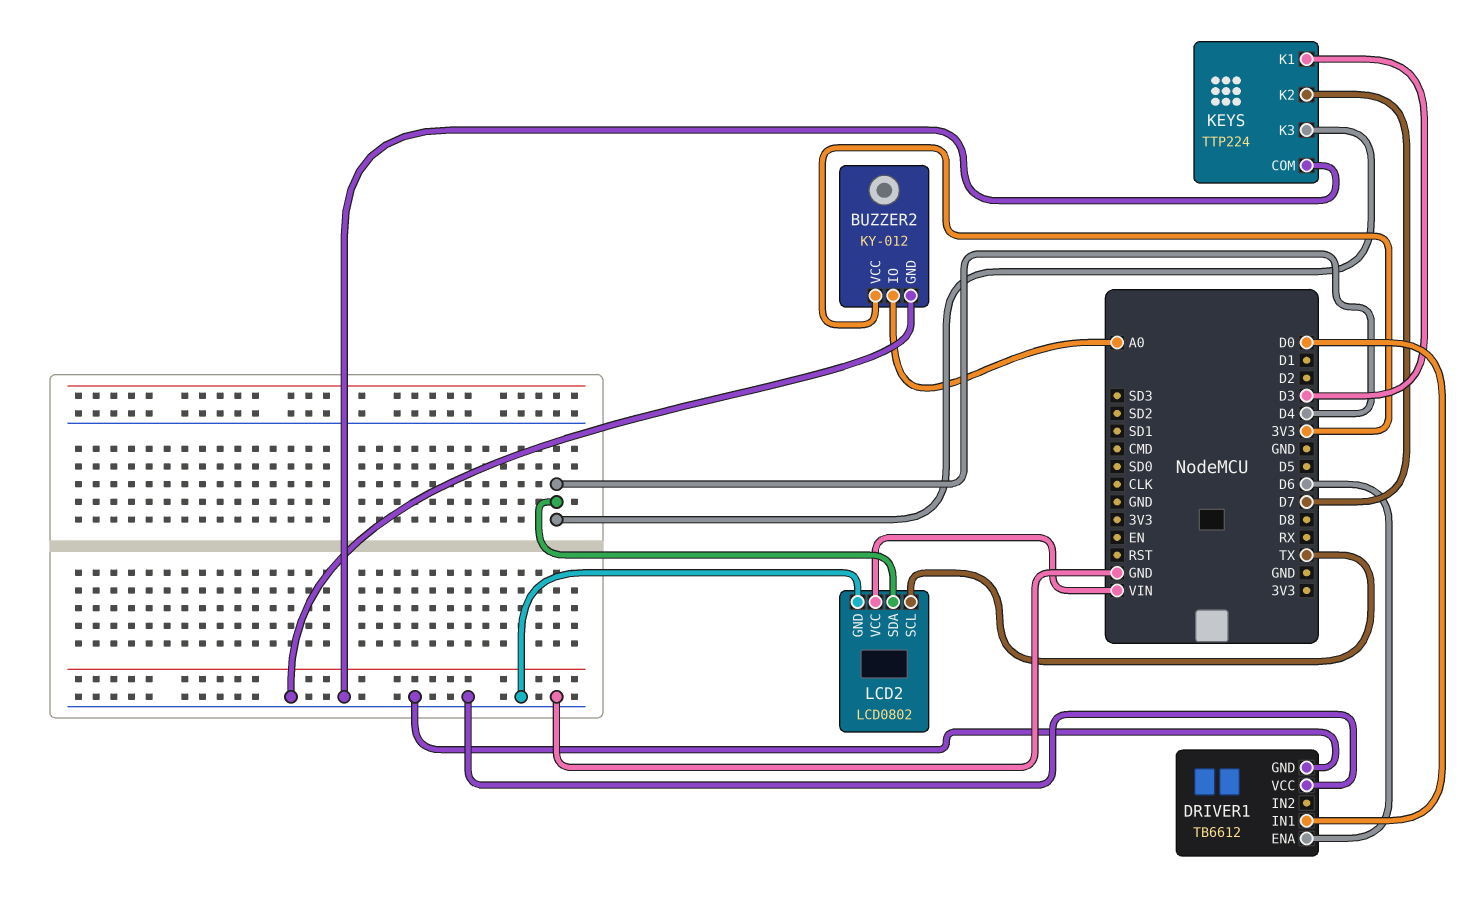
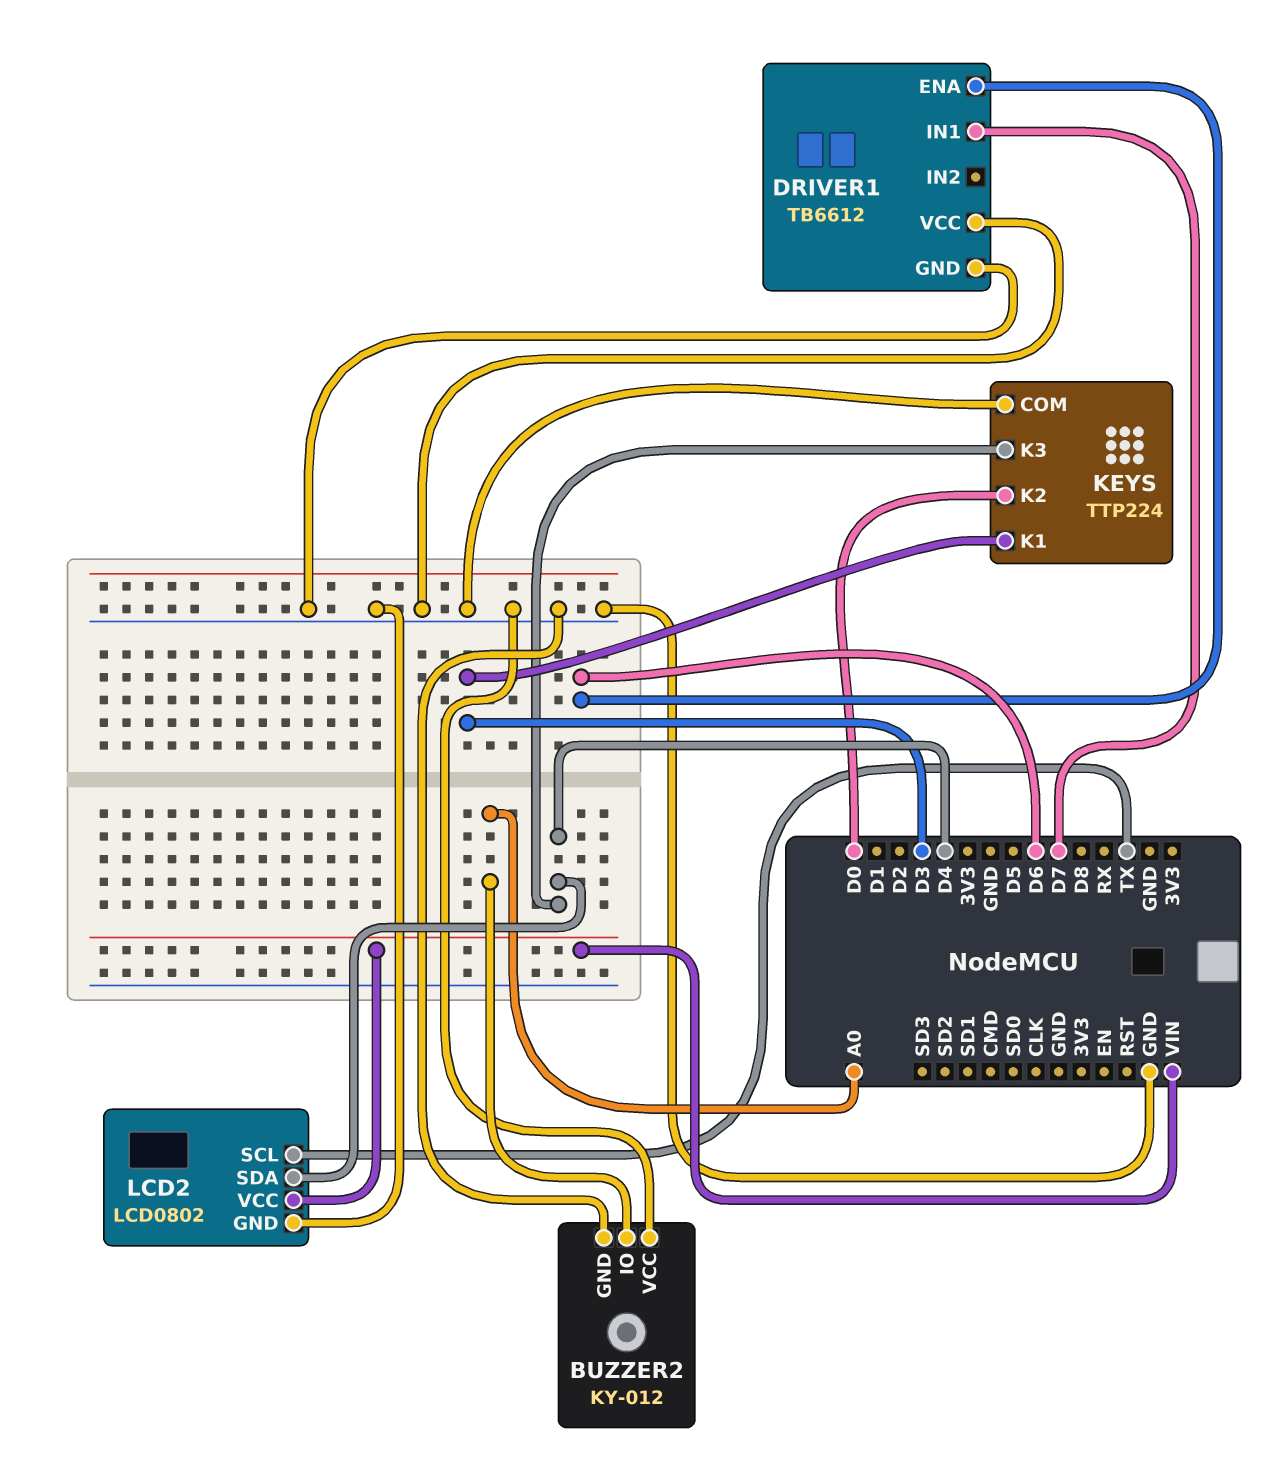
BUZZER2 pin VCC: 3V3 -> GND
DRIVER1 pin IN1: D0 -> D7
KEYS pin K2: D7 -> D0

